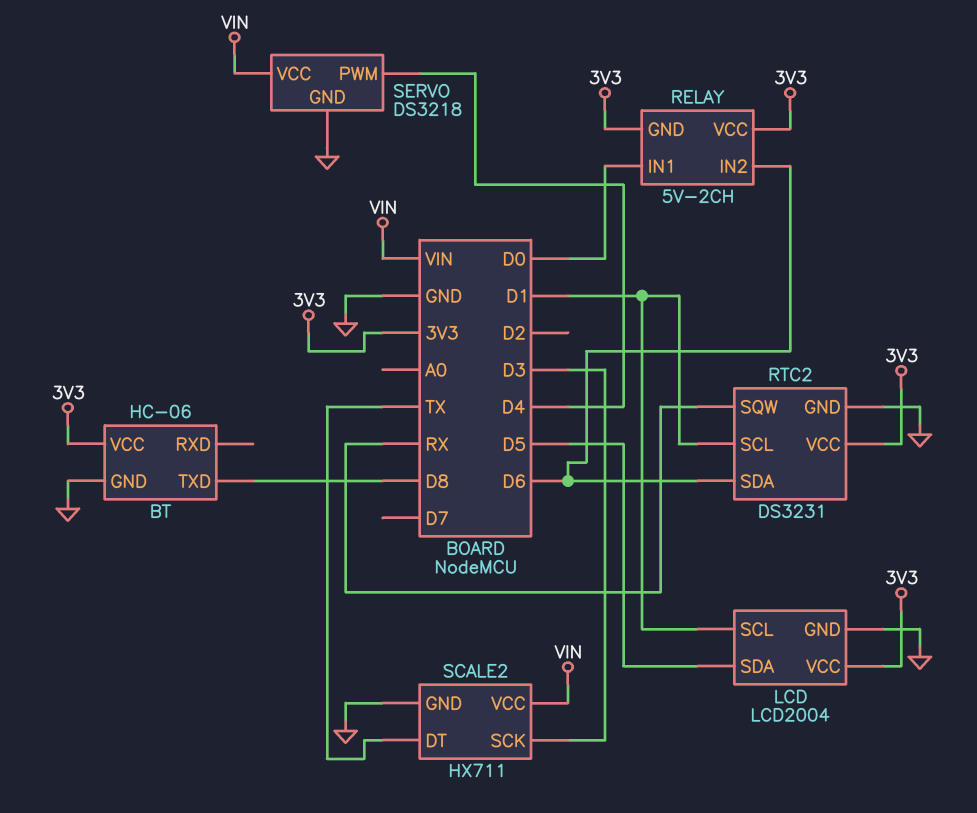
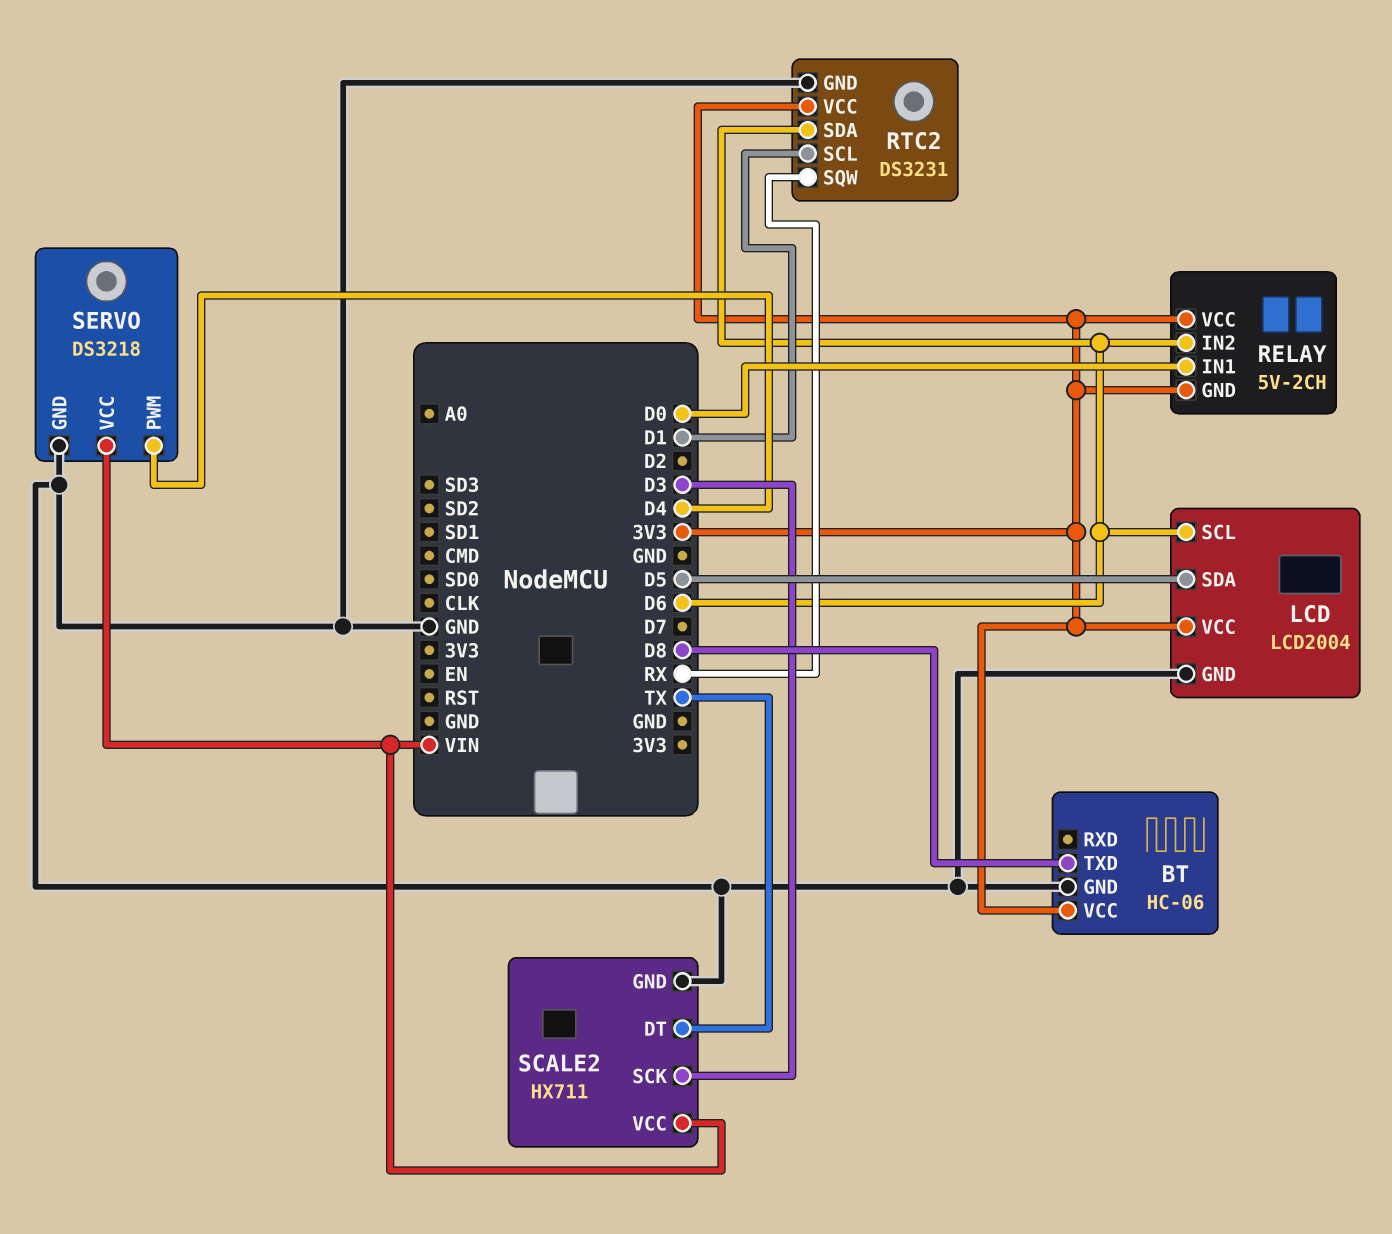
LCD pin SCL: D1 -> D6

